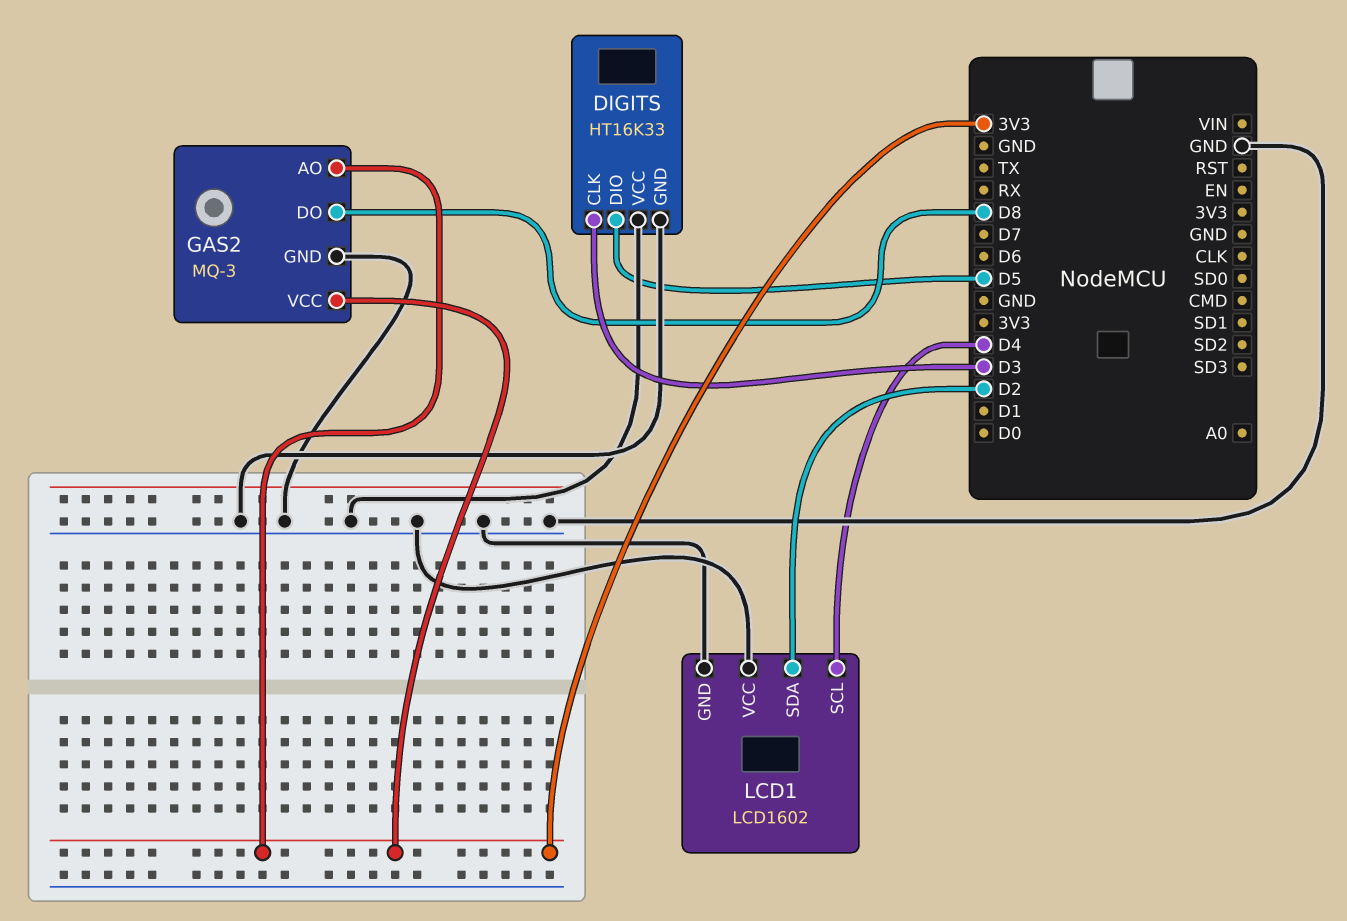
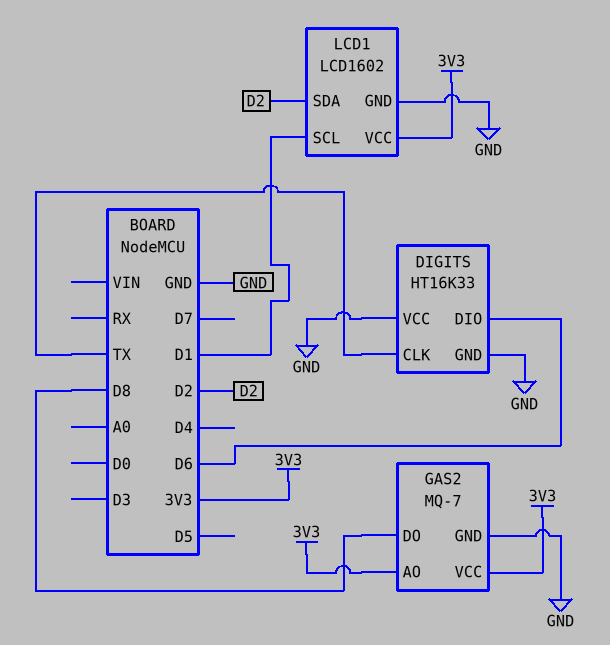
DIGITS pin CLK: D3 -> TX
DIGITS pin DIO: D5 -> D6
GAS2: MQ-3 -> MQ-7
LCD1 pin SCL: D4 -> D1
LCD1 pin VCC: GND -> 3V3

